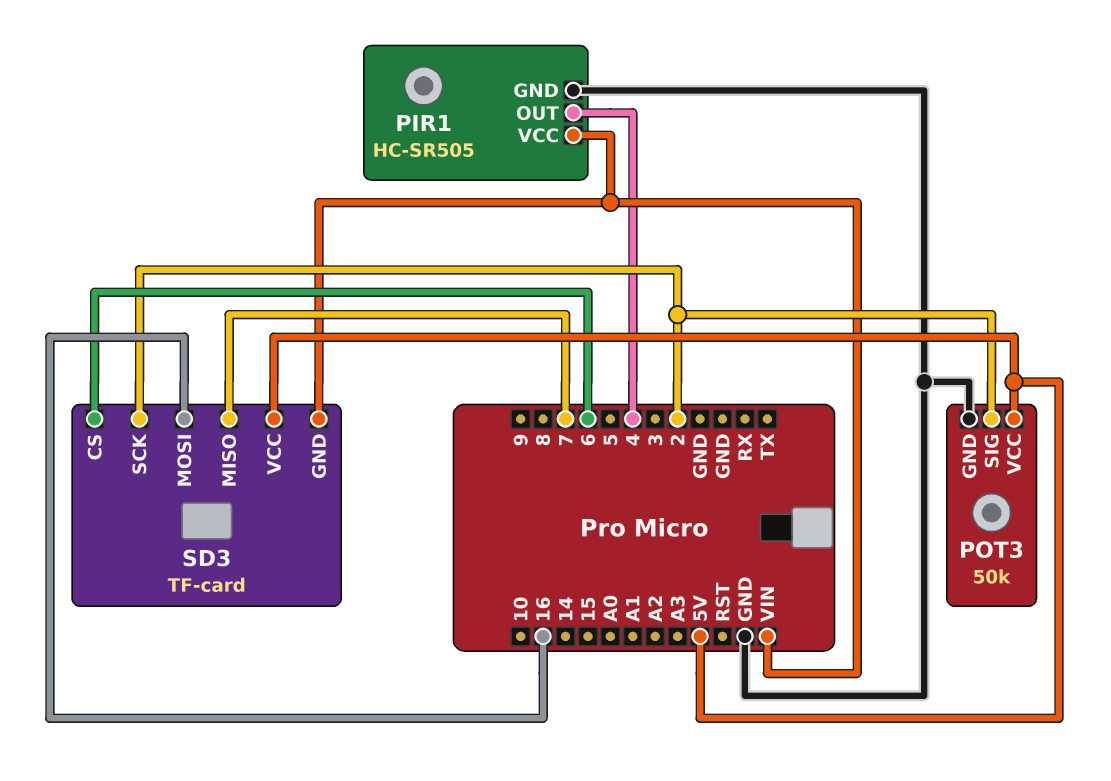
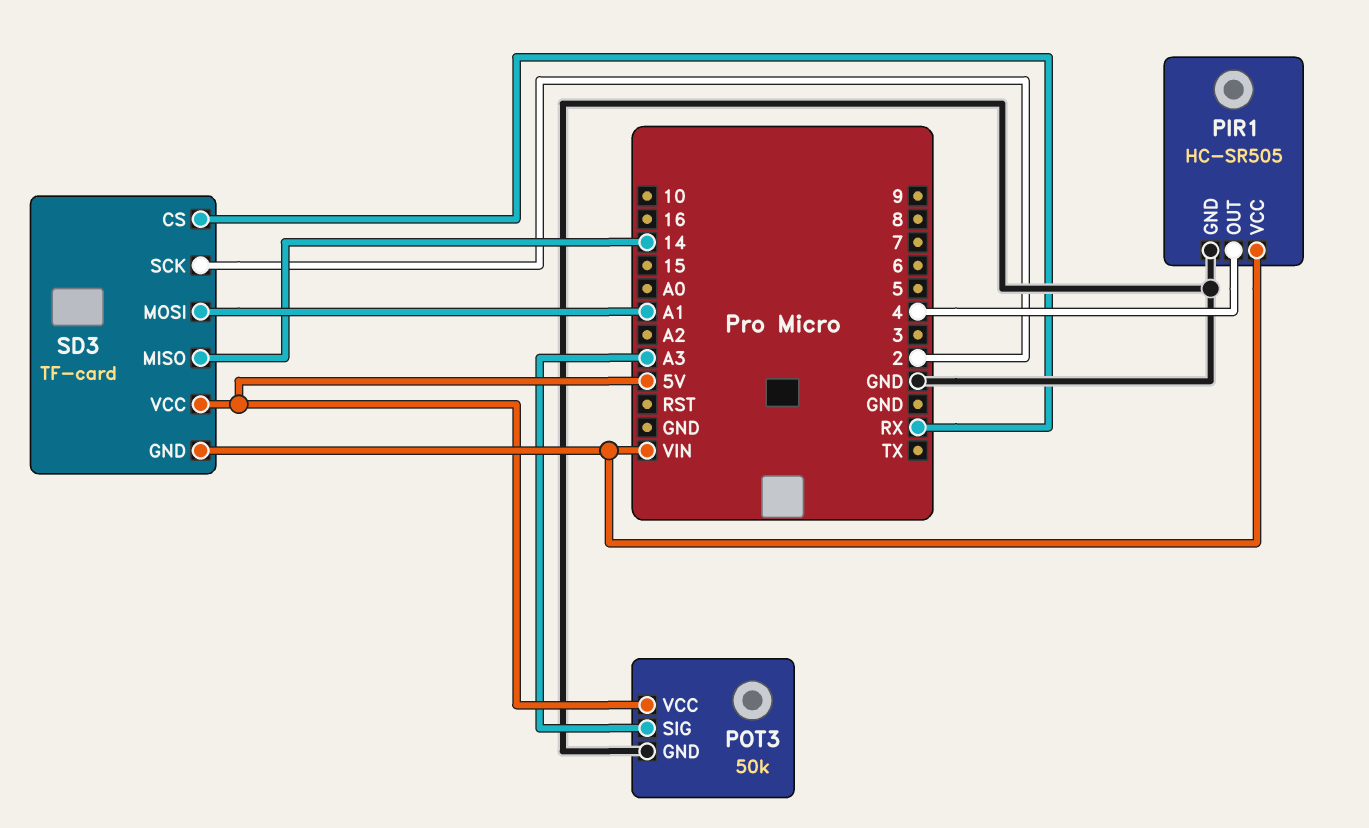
POT3 pin SIG: 2 -> A3
SD3 pin CS: 6 -> RX
SD3 pin MISO: 7 -> 14
SD3 pin MOSI: 16 -> A1

